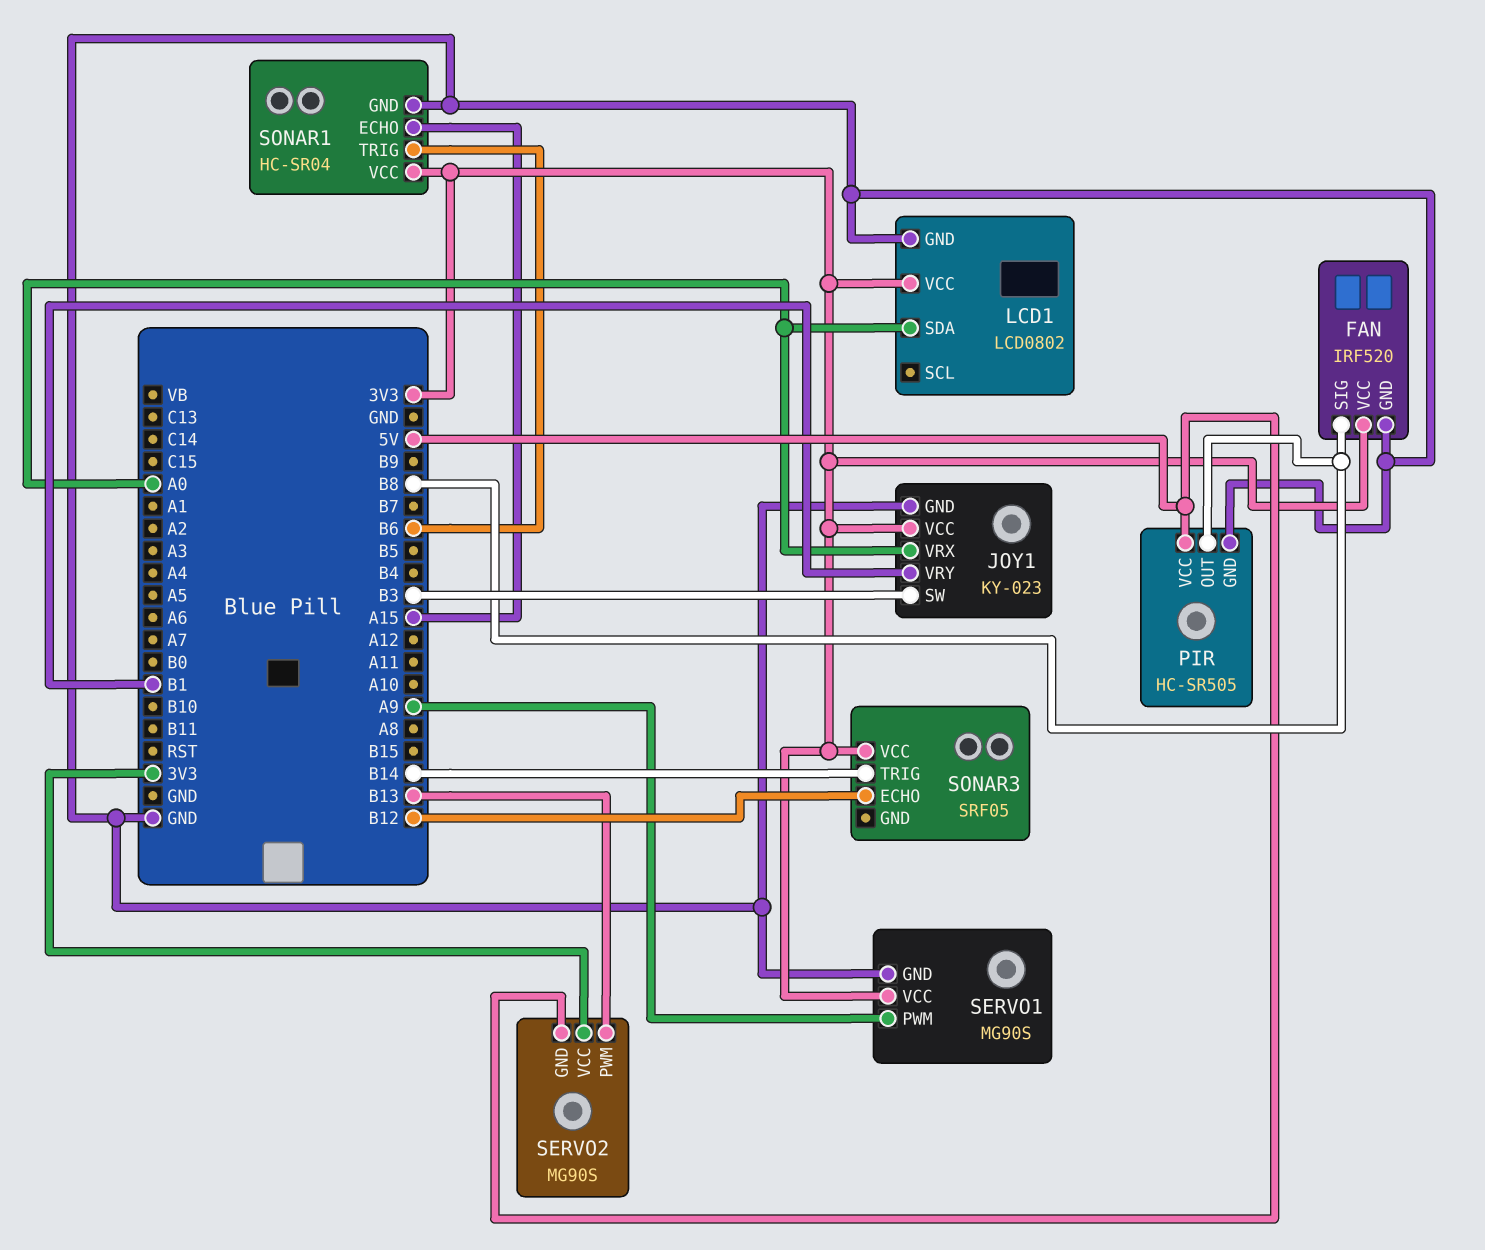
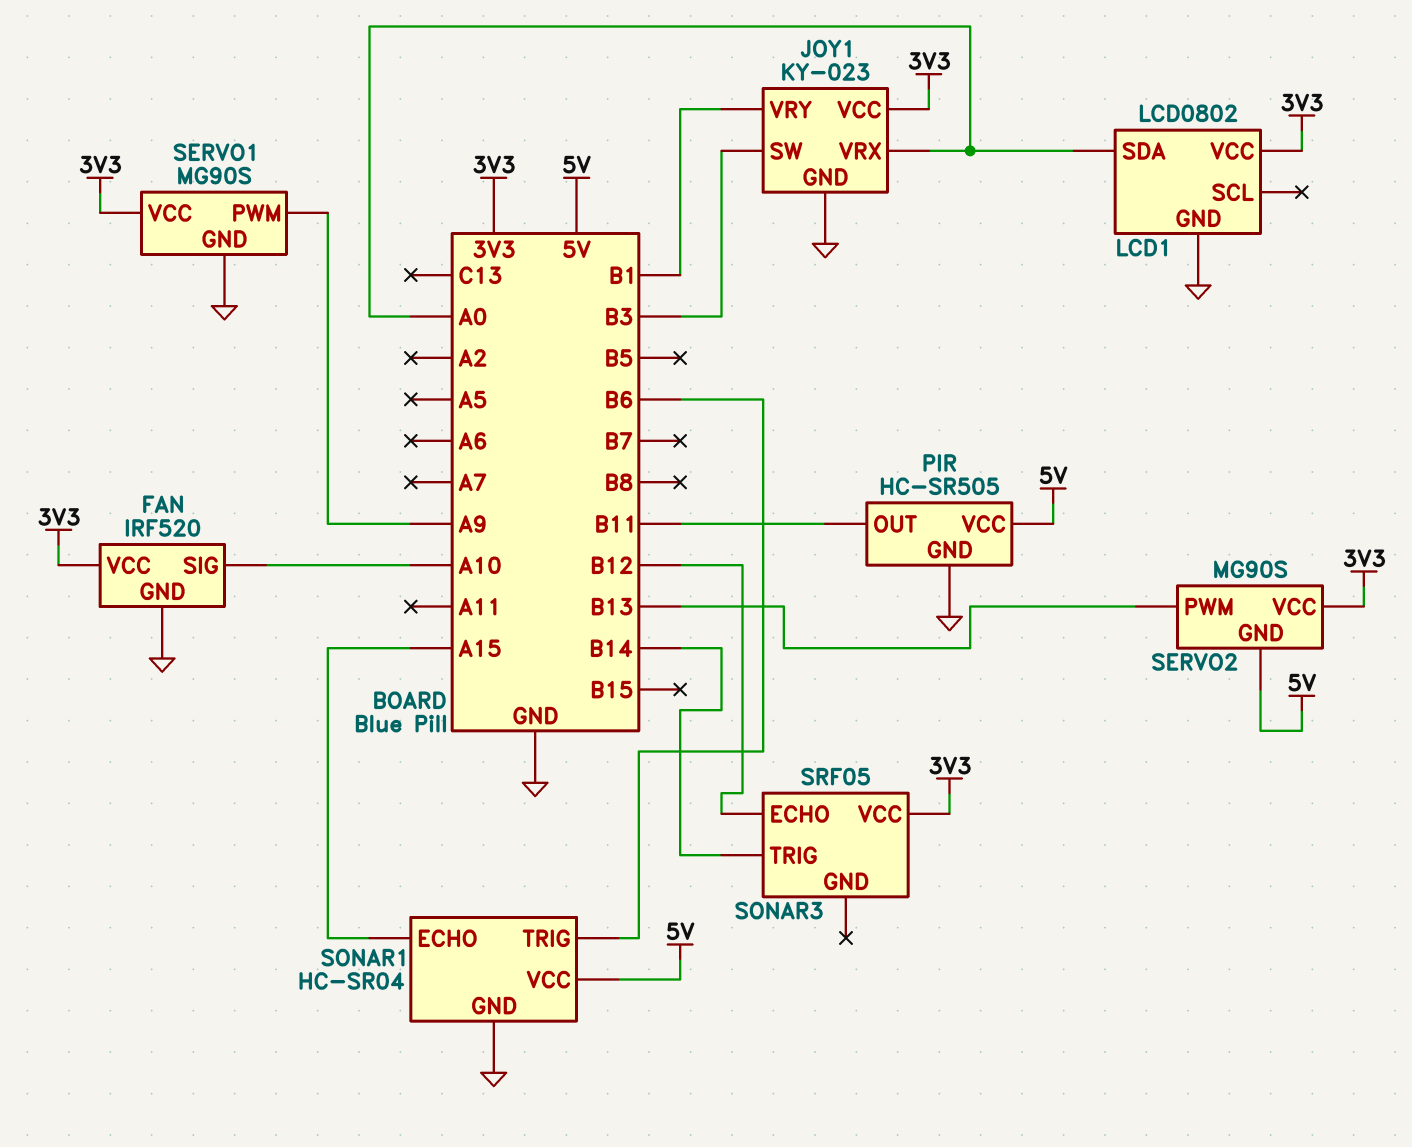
FAN pin SIG: B8 -> A10
PIR pin OUT: B8 -> B11
SONAR1 pin VCC: 3V3 -> 5V

